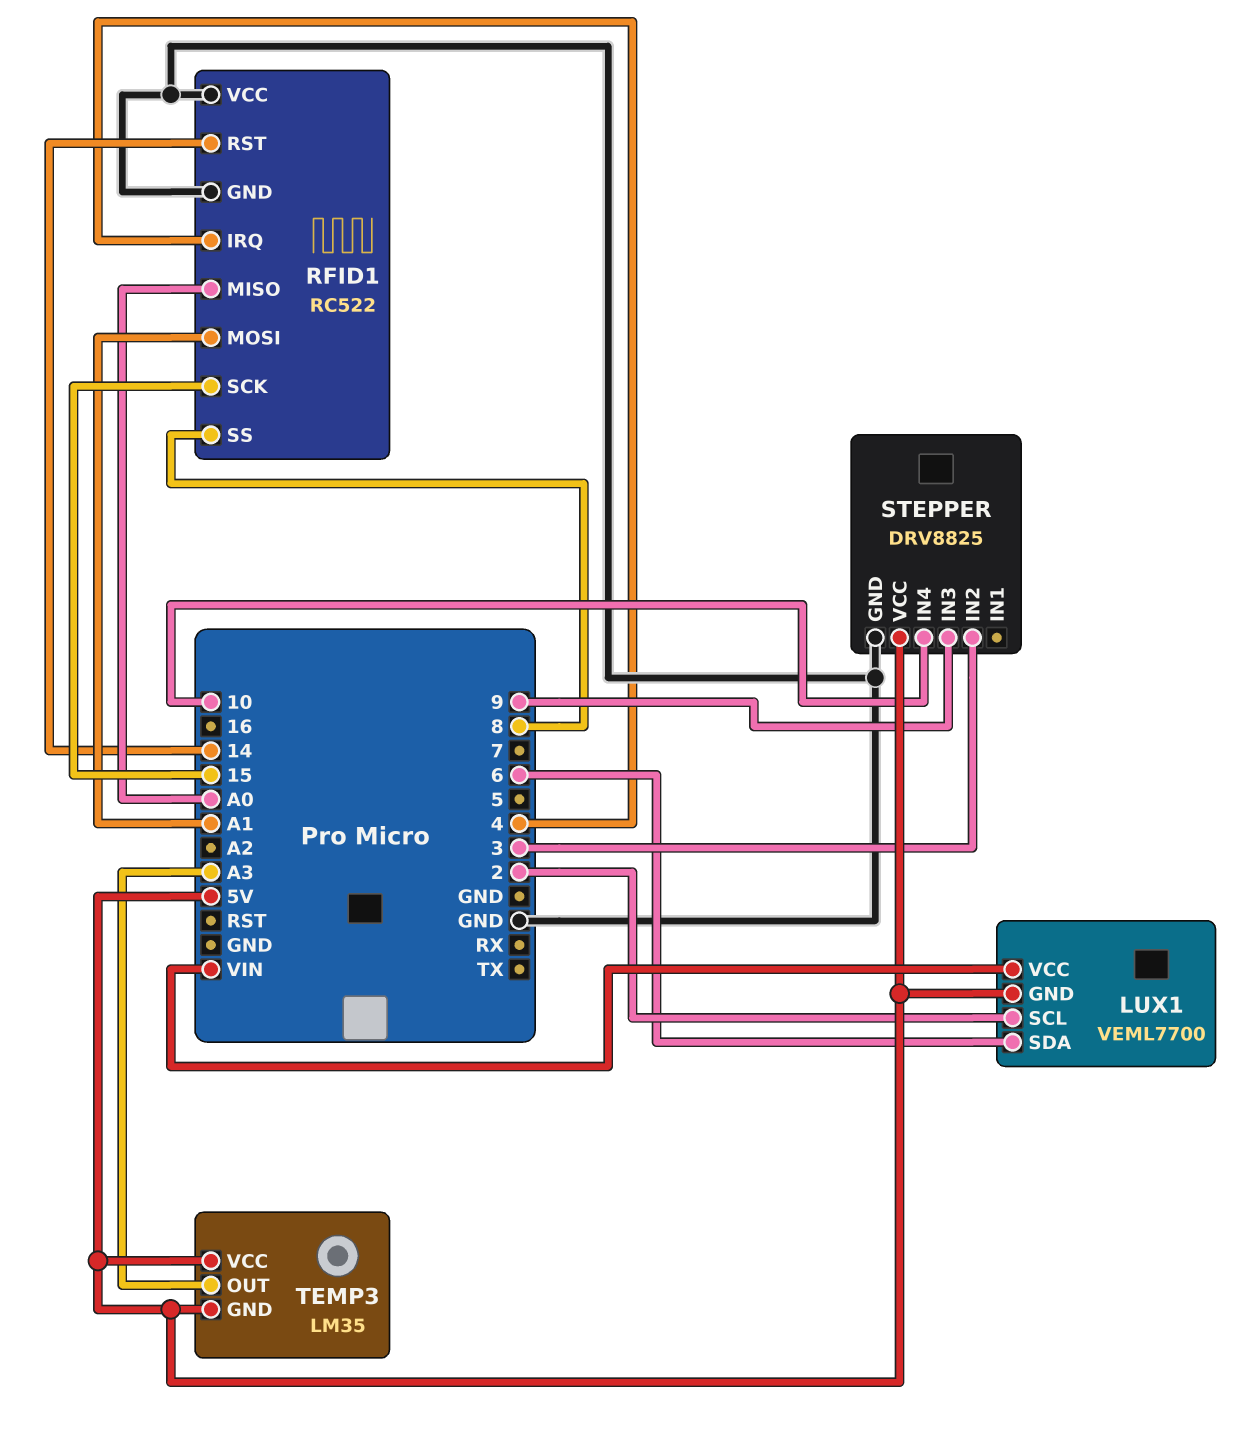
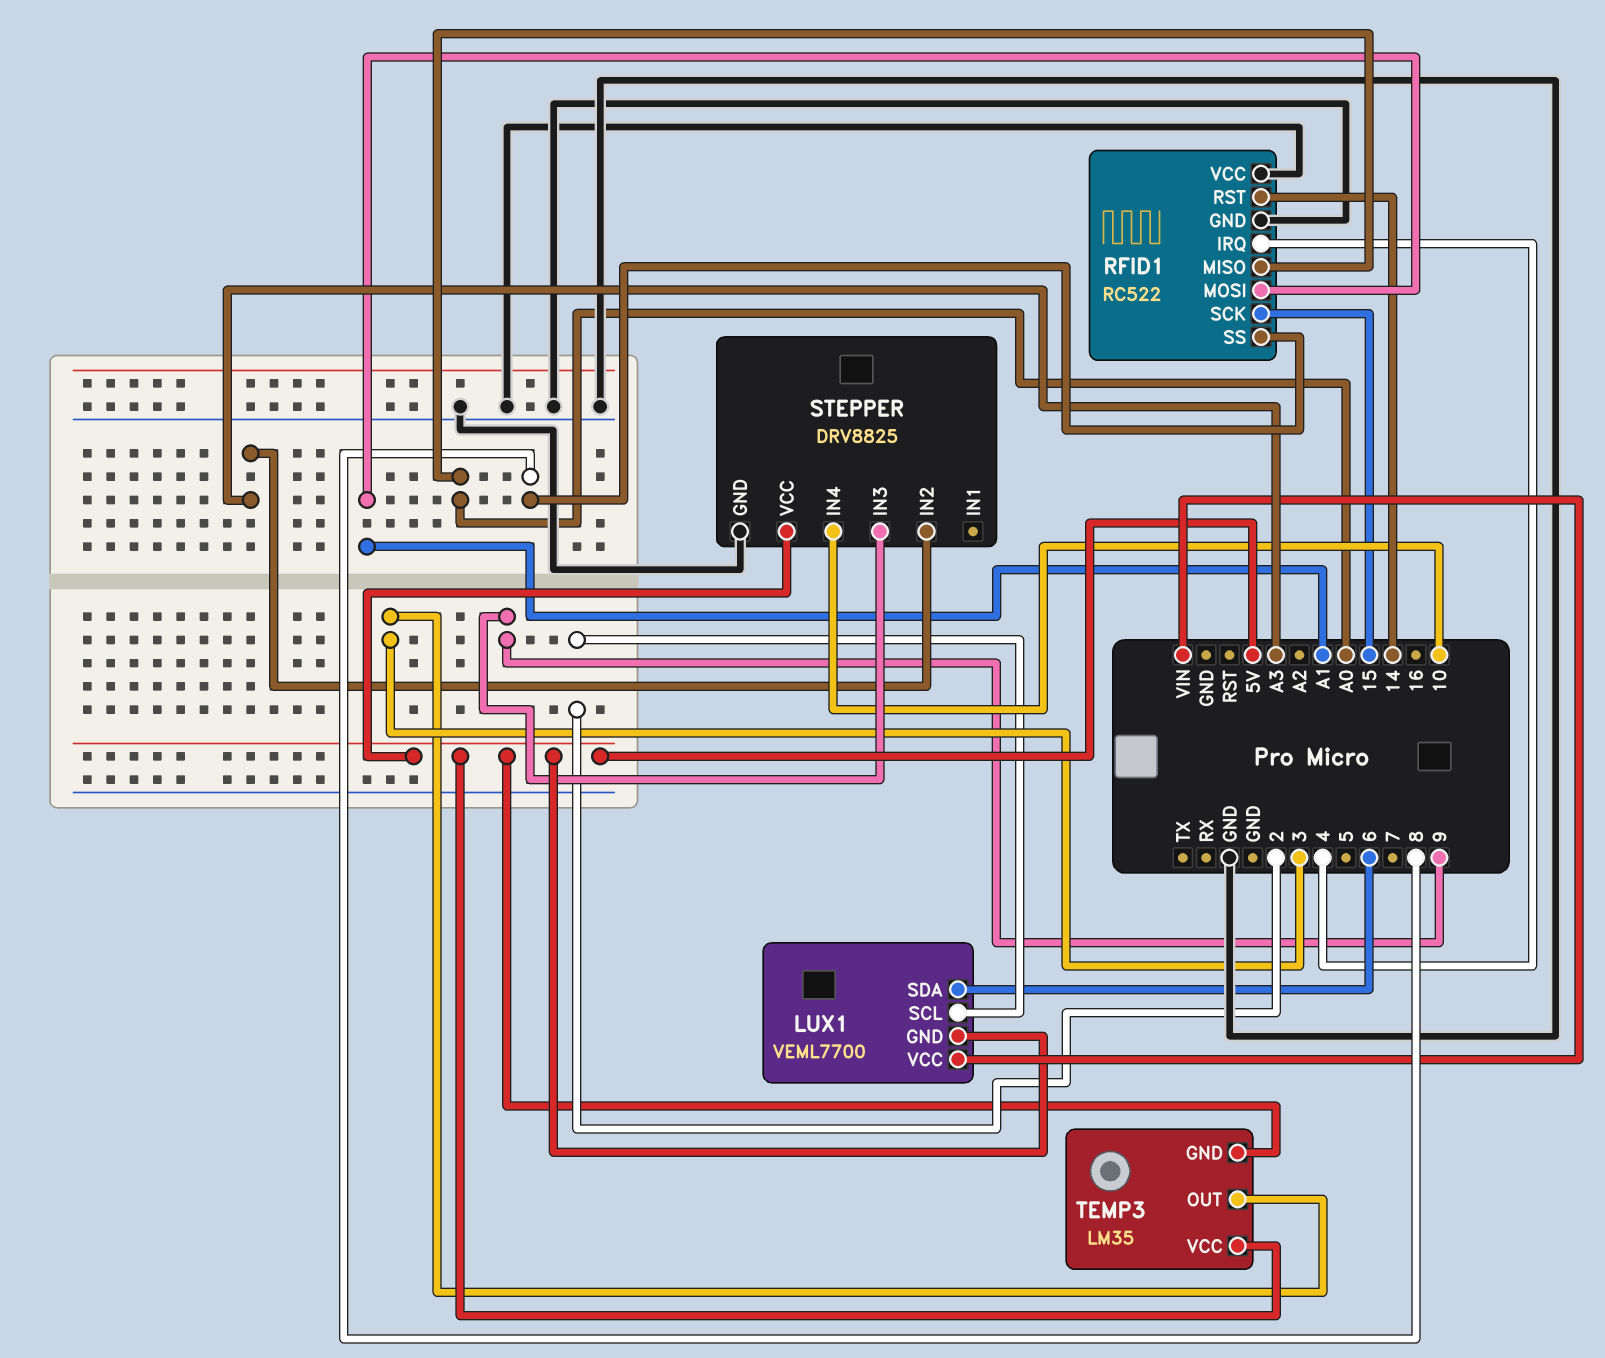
STEPPER pin IN2: 3 -> A3
TEMP3 pin OUT: A3 -> 3

